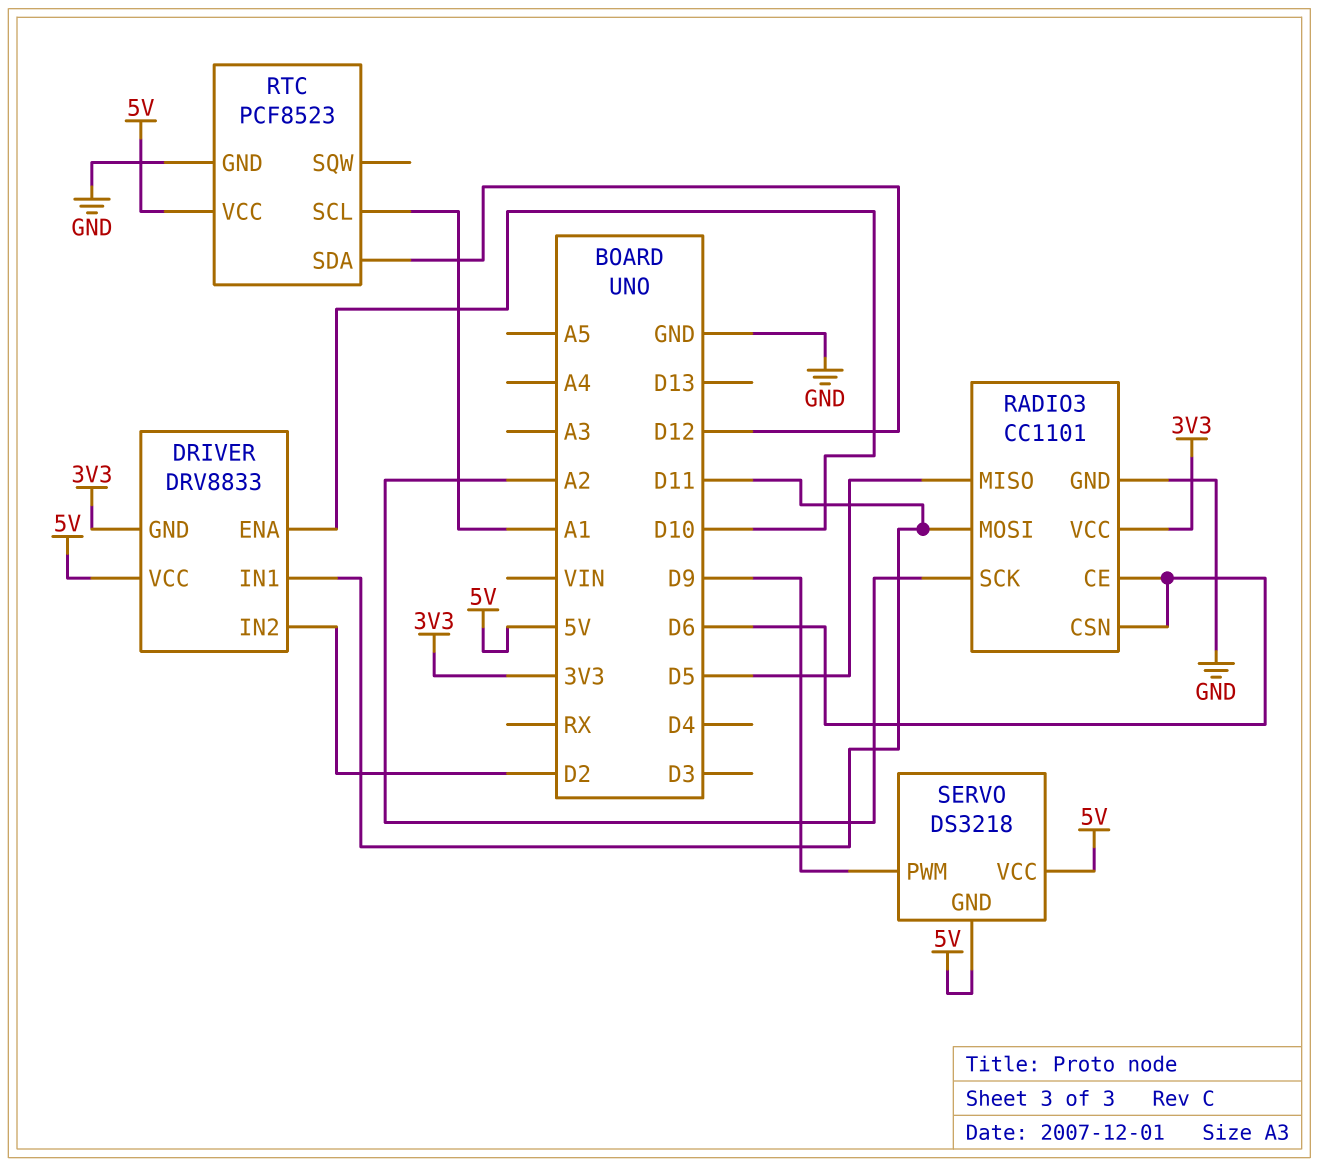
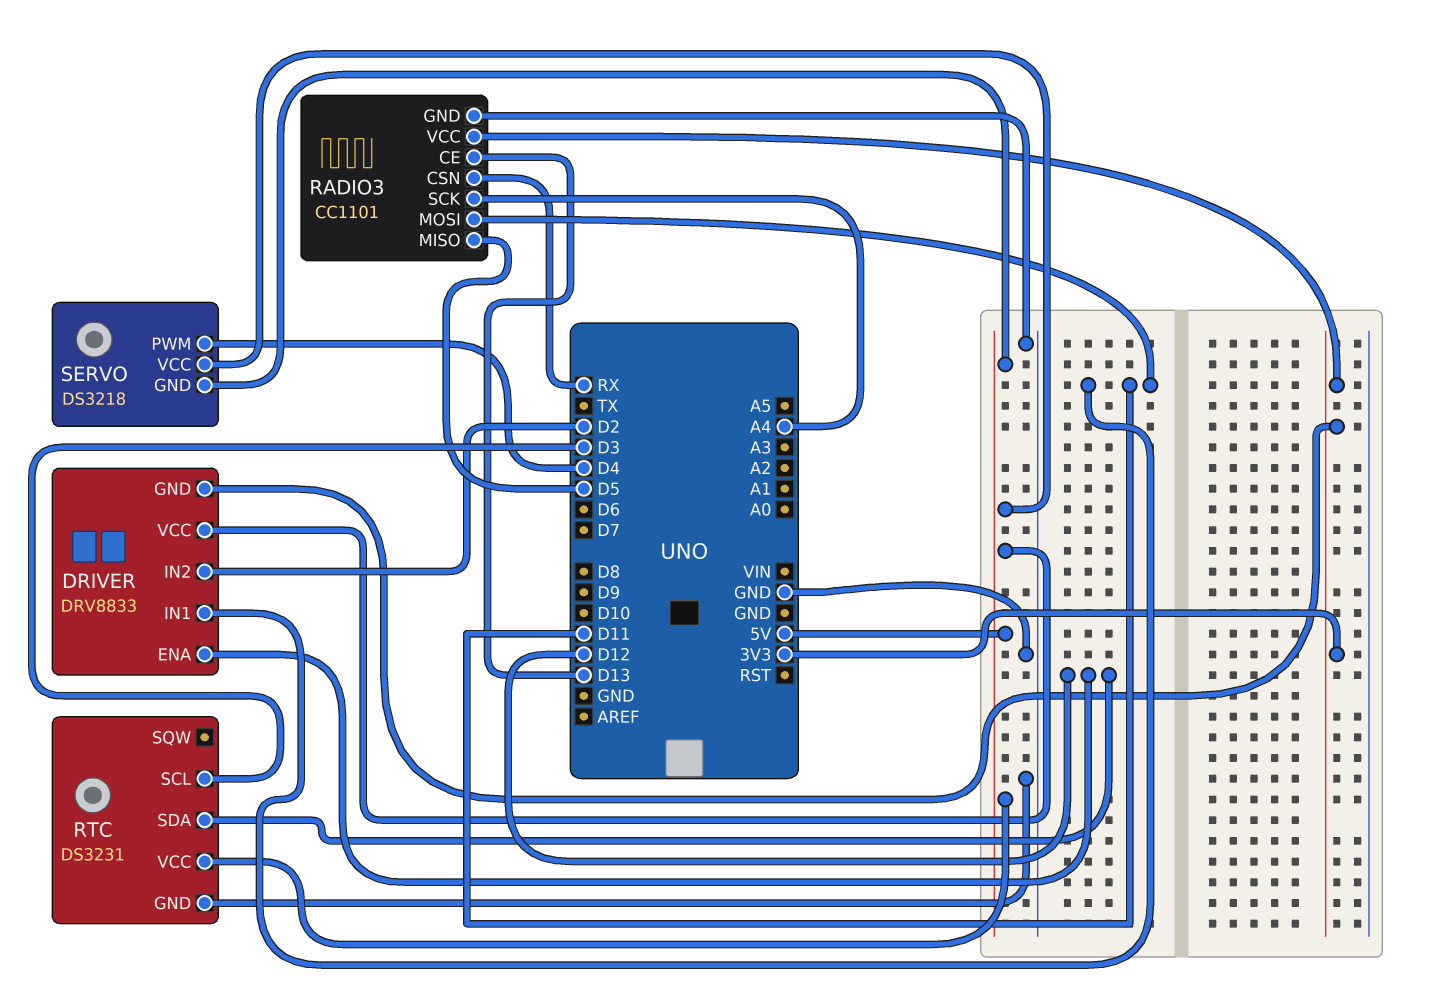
DRIVER pin ENA: D10 -> D12
RADIO3 pin CE: D6 -> D13
RADIO3 pin CSN: D6 -> RX
RADIO3 pin SCK: A2 -> A4
RTC: PCF8523 -> DS3231
RTC pin SCL: A1 -> D3
SERVO pin PWM: D9 -> D4

